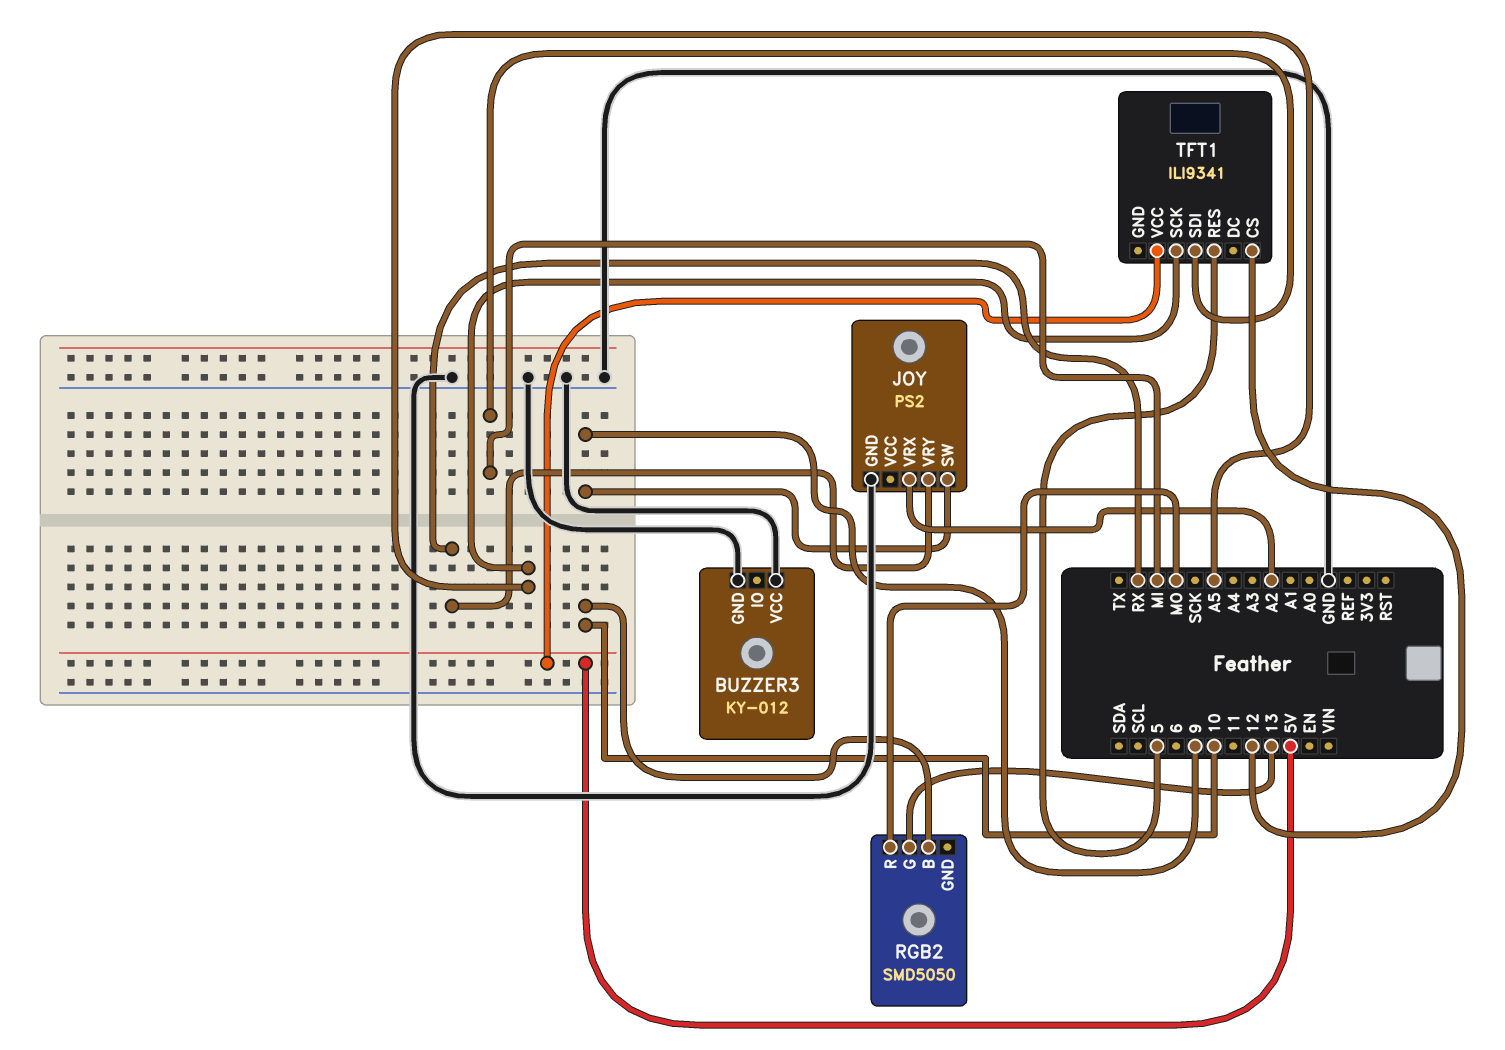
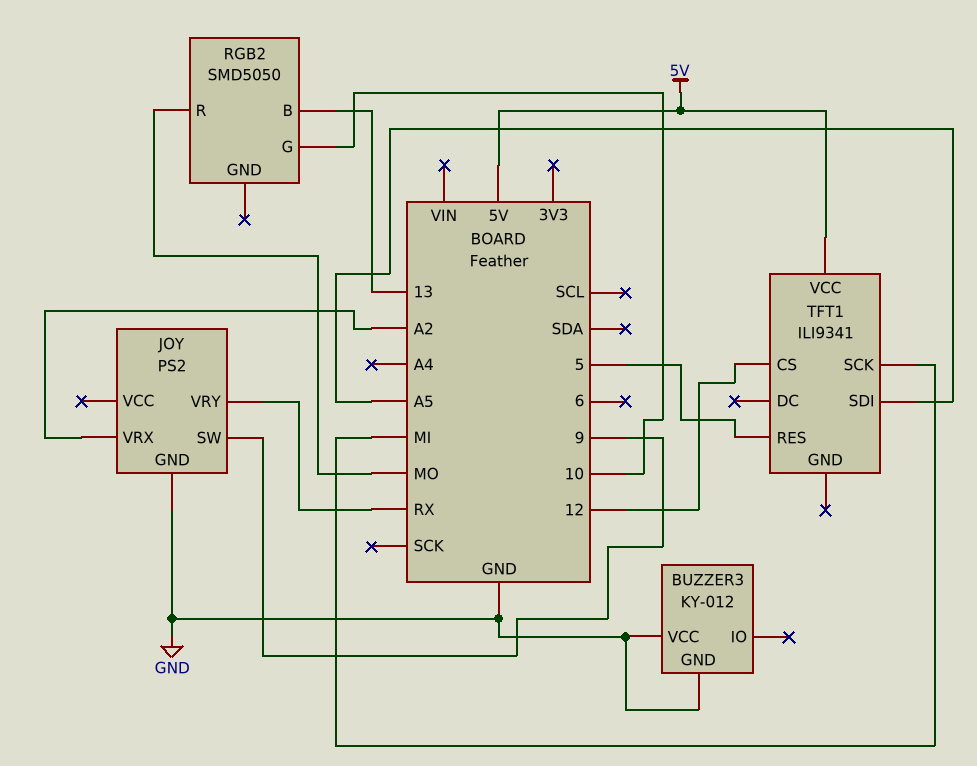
RGB2 pin B: 10 -> 13
RGB2 pin G: 13 -> 10
TFT1 pin SCK: A5 -> MI
TFT1 pin SDI: MI -> A5

